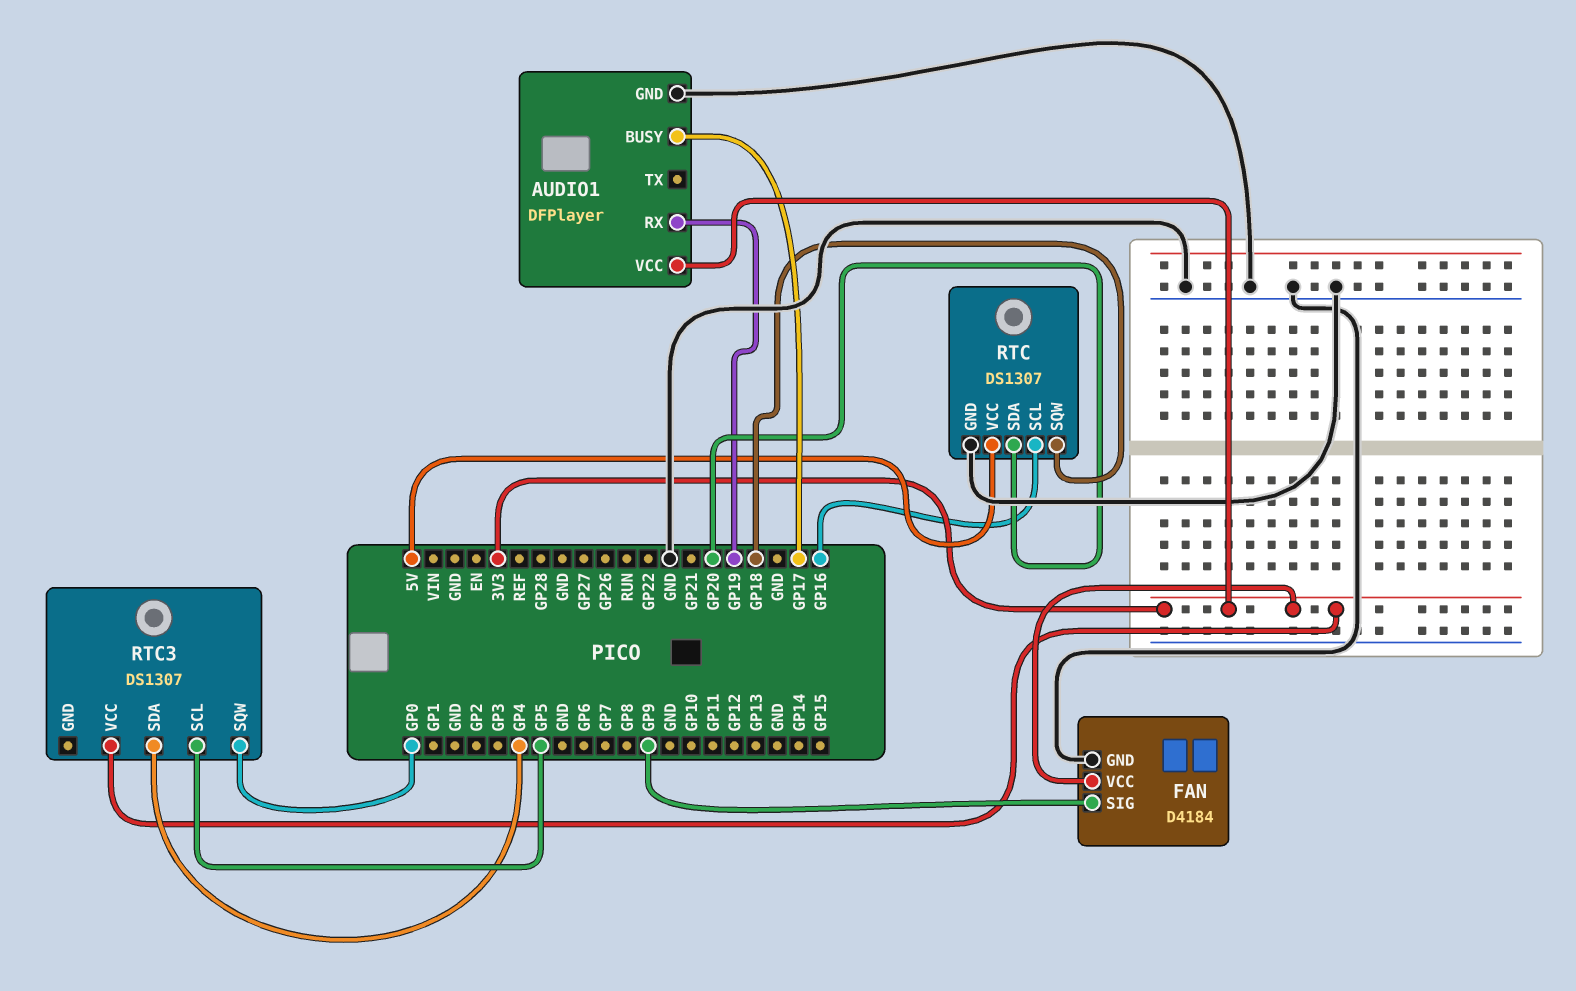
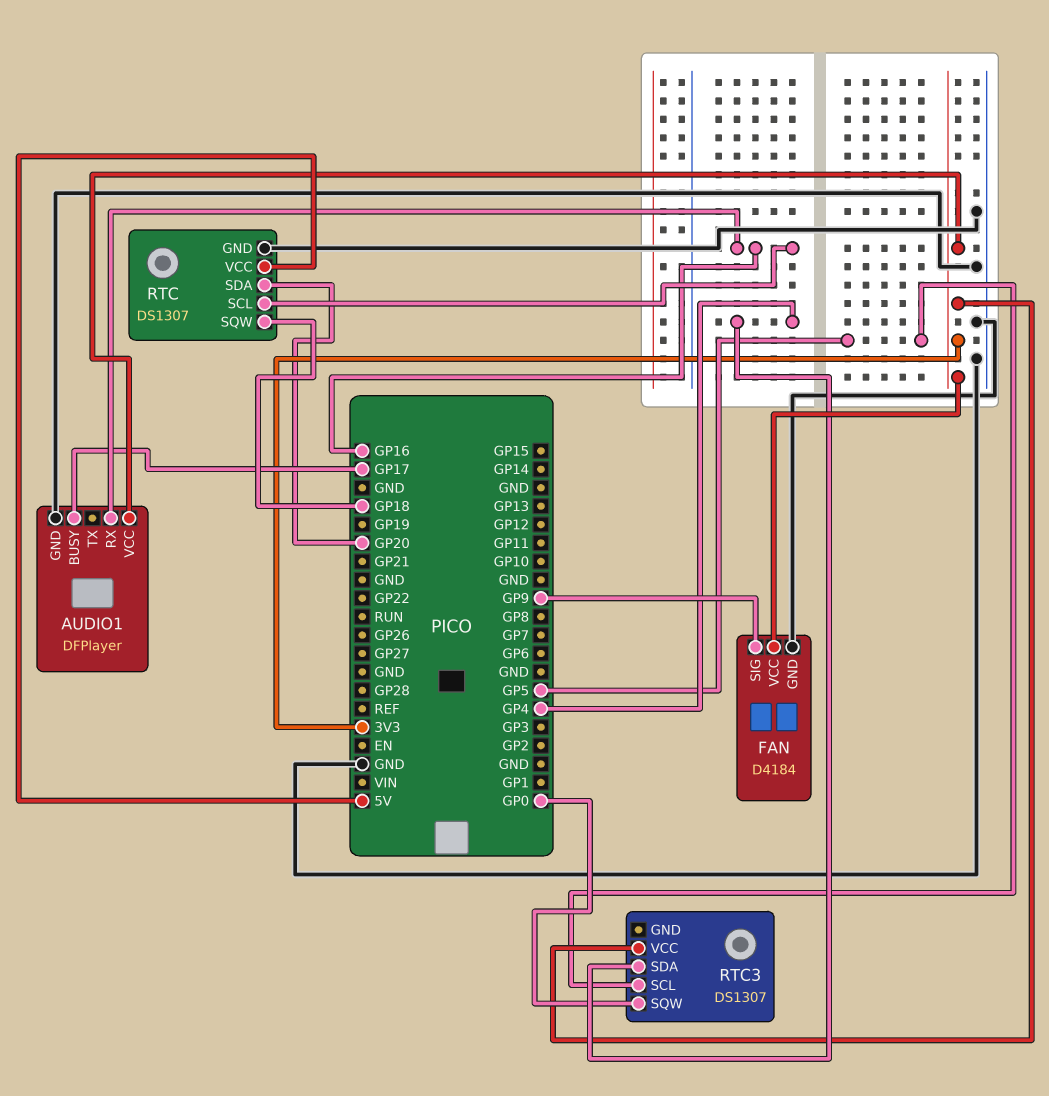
AUDIO1 pin RX: GP19 -> GP16

